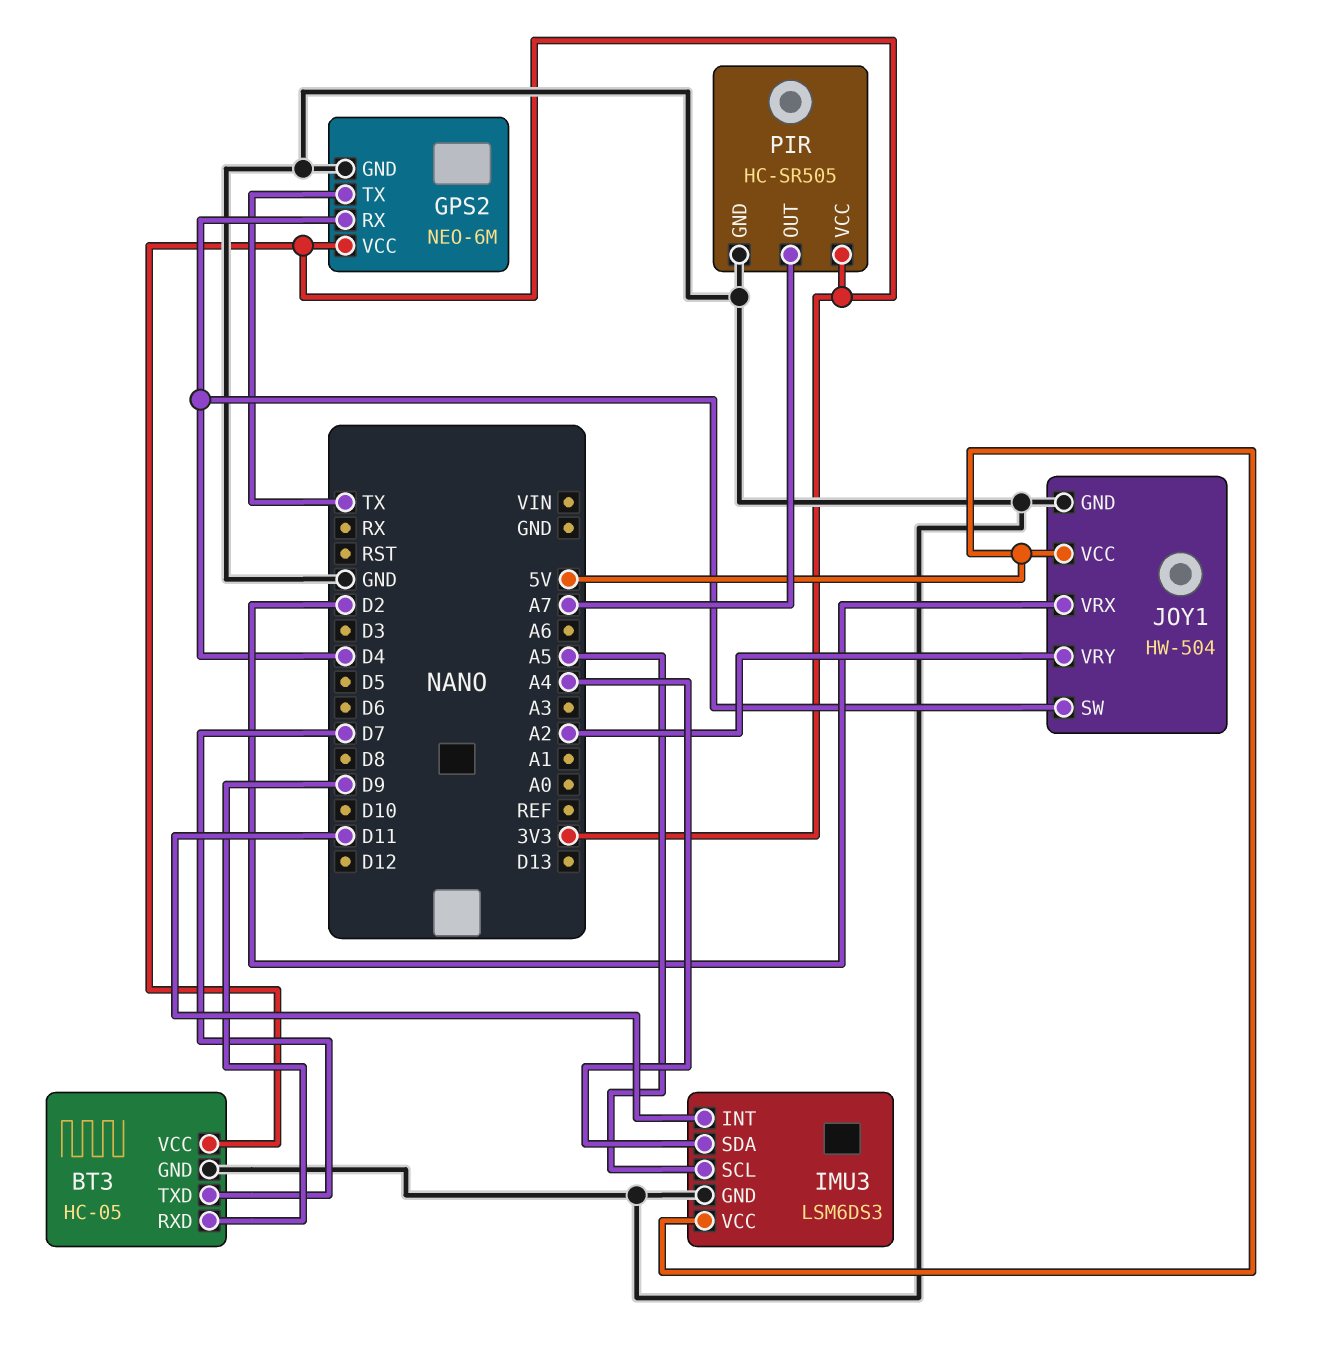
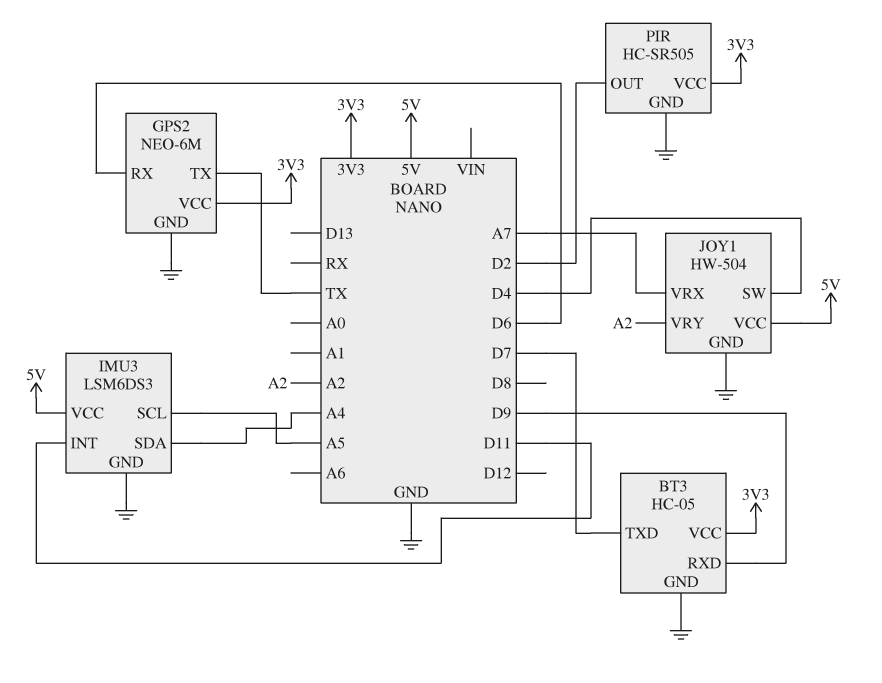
GPS2 pin RX: D4 -> D6
JOY1 pin VRX: D2 -> A7
PIR pin OUT: A7 -> D2

